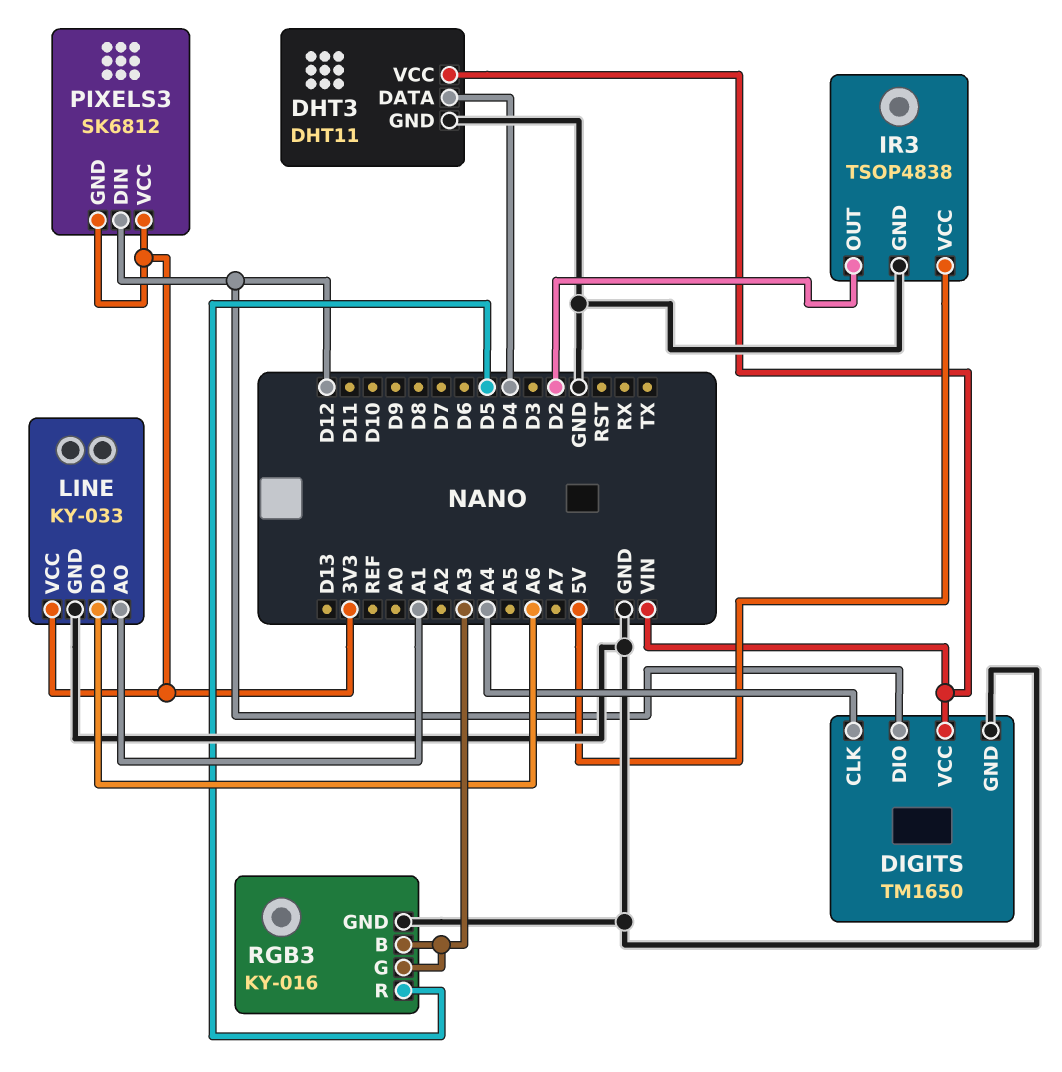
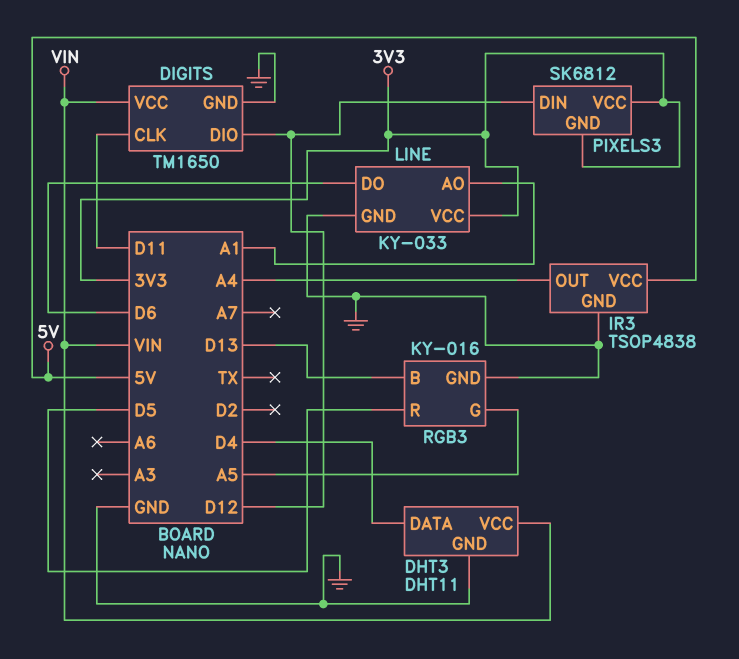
DIGITS pin CLK: A4 -> D11
IR3 pin OUT: D2 -> A4
LINE pin DO: A6 -> D6
RGB3 pin B: A3 -> D13
RGB3 pin G: A3 -> A5

